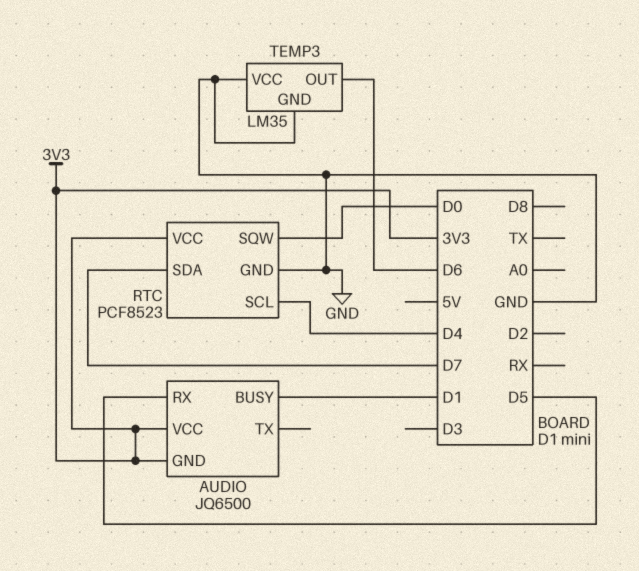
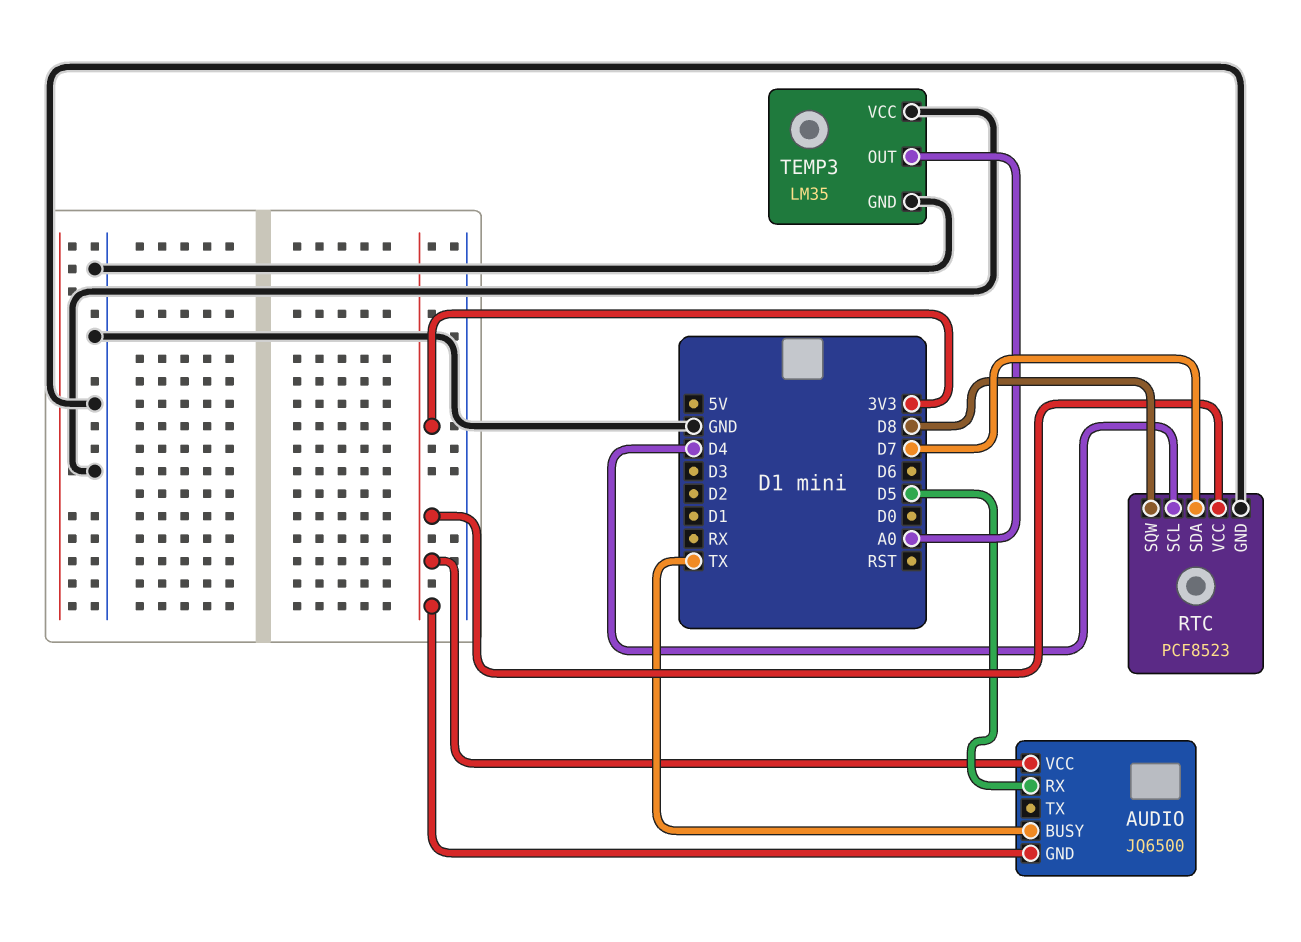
AUDIO pin BUSY: D1 -> TX
RTC pin SQW: D0 -> D8
TEMP3 pin OUT: D6 -> A0

